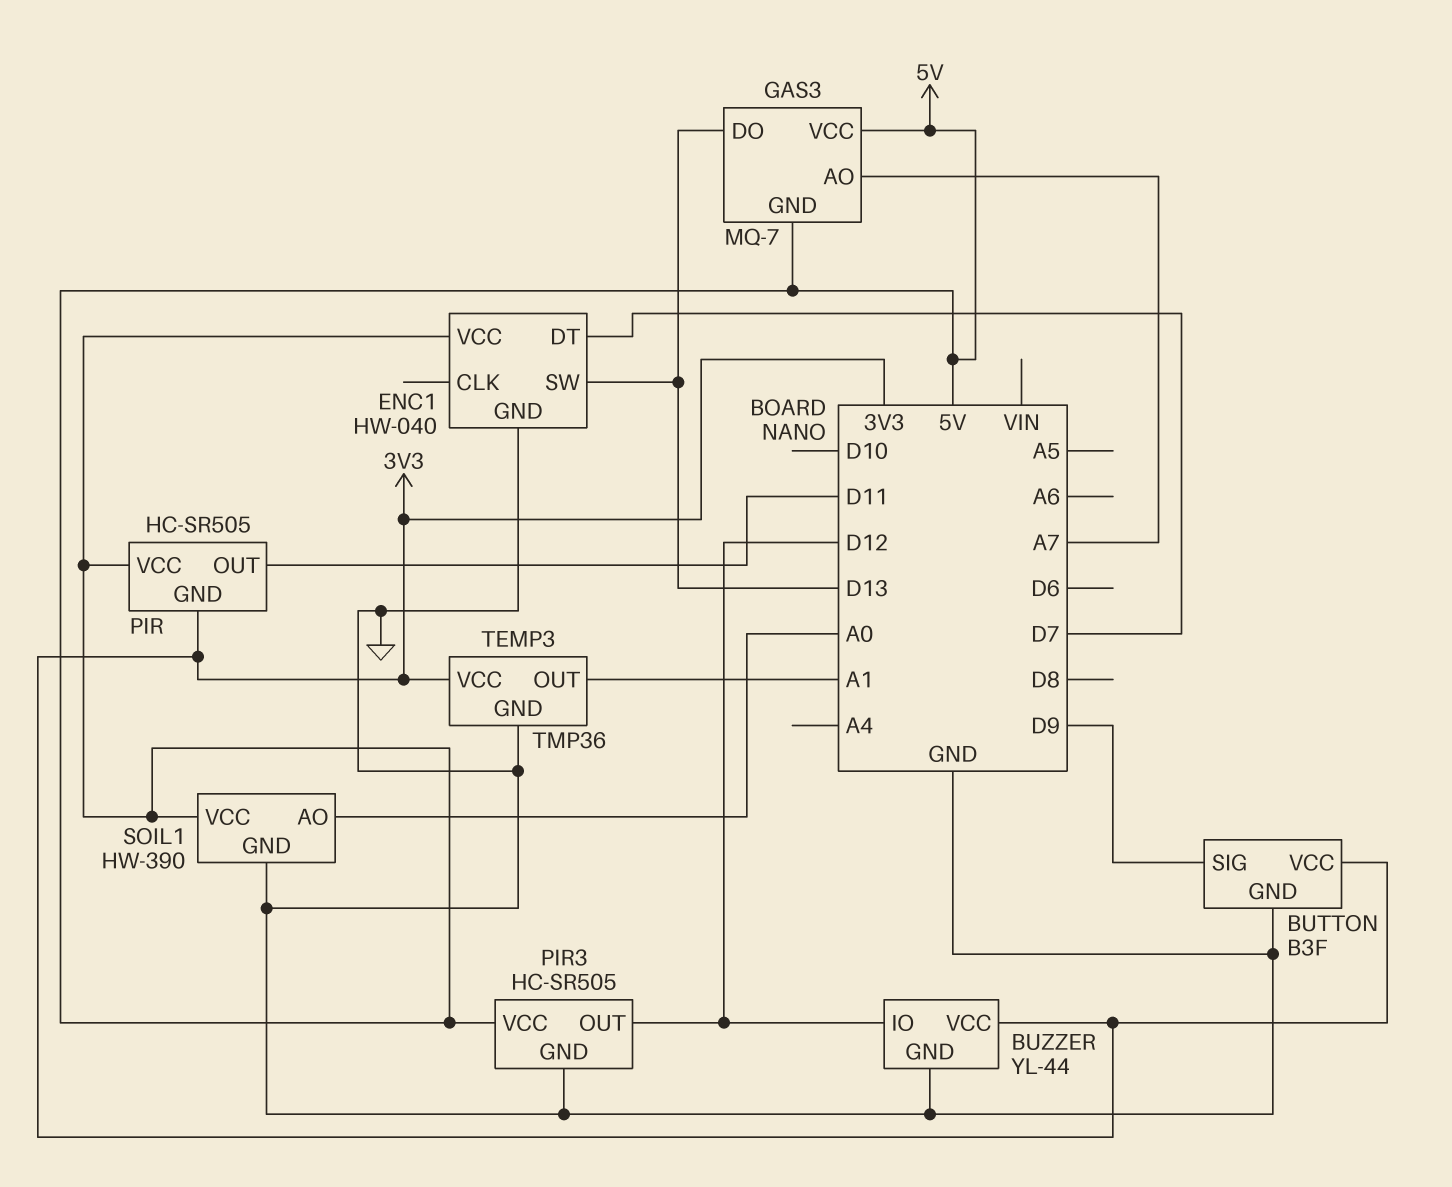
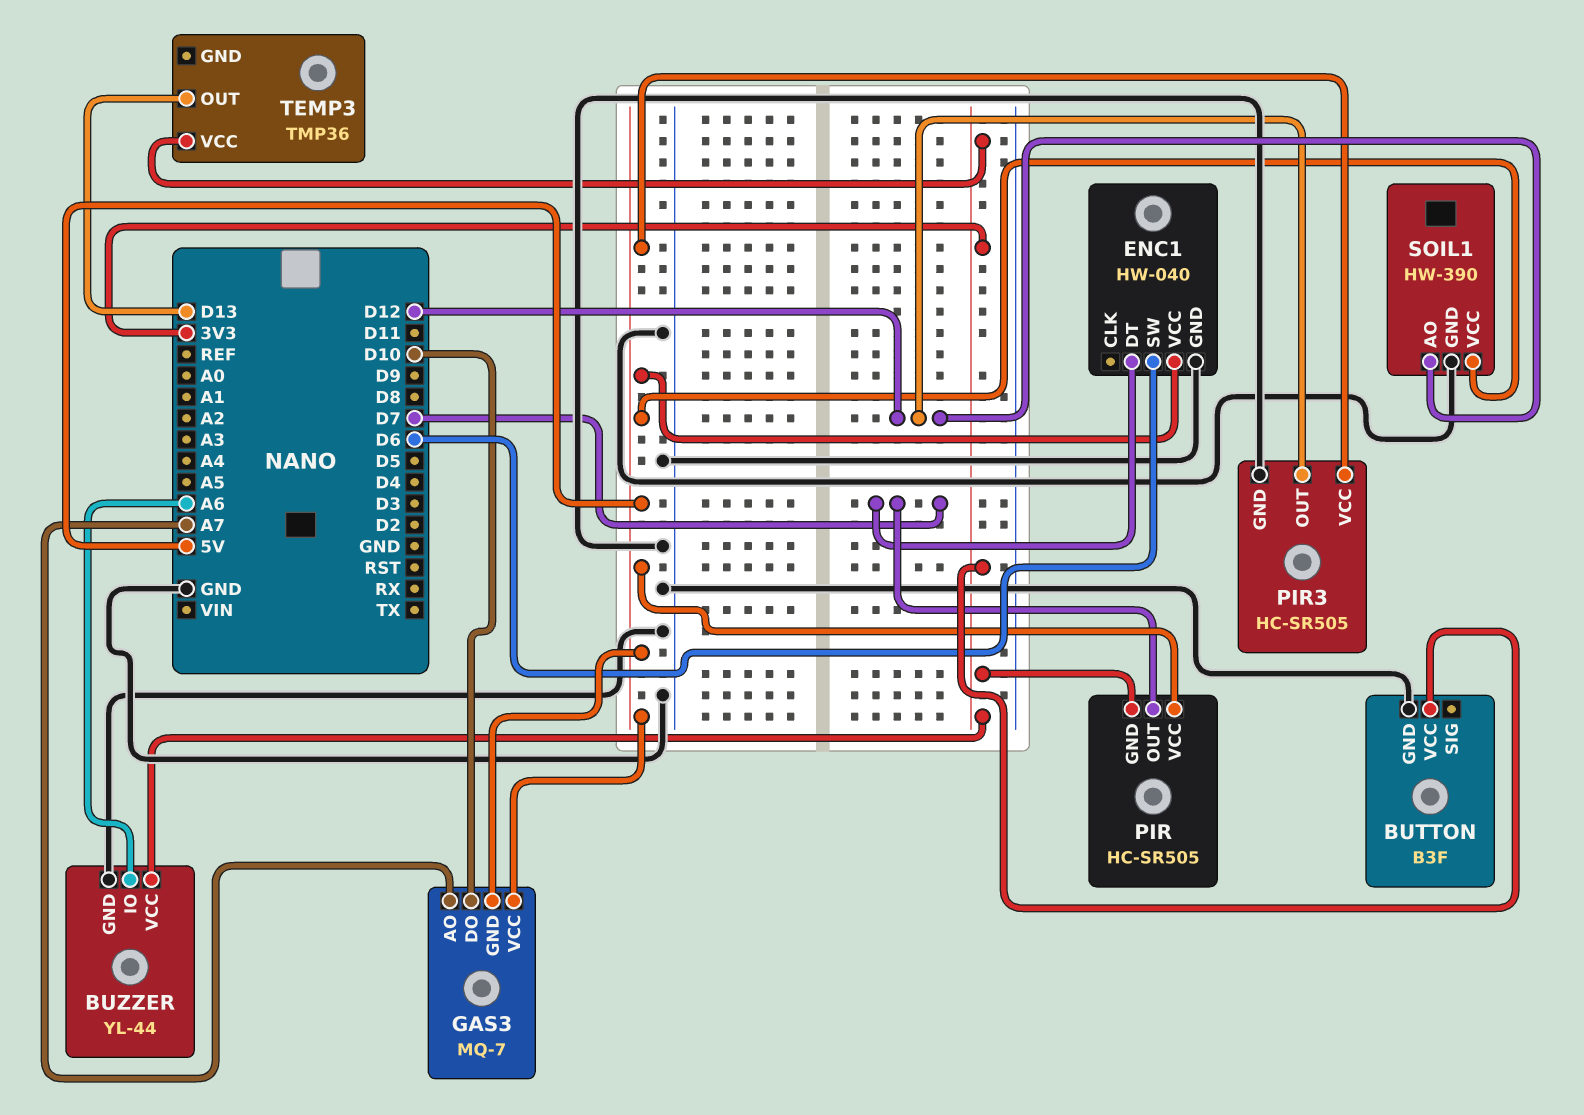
BUTTON pin SIG: D9 -> none
BUZZER pin IO: D12 -> A6
ENC1 pin SW: D13 -> D6
GAS3 pin DO: D13 -> D10
PIR pin OUT: D11 -> D7
SOIL1 pin AO: A0 -> D12
TEMP3 pin GND: GND -> none
TEMP3 pin OUT: A1 -> D13

